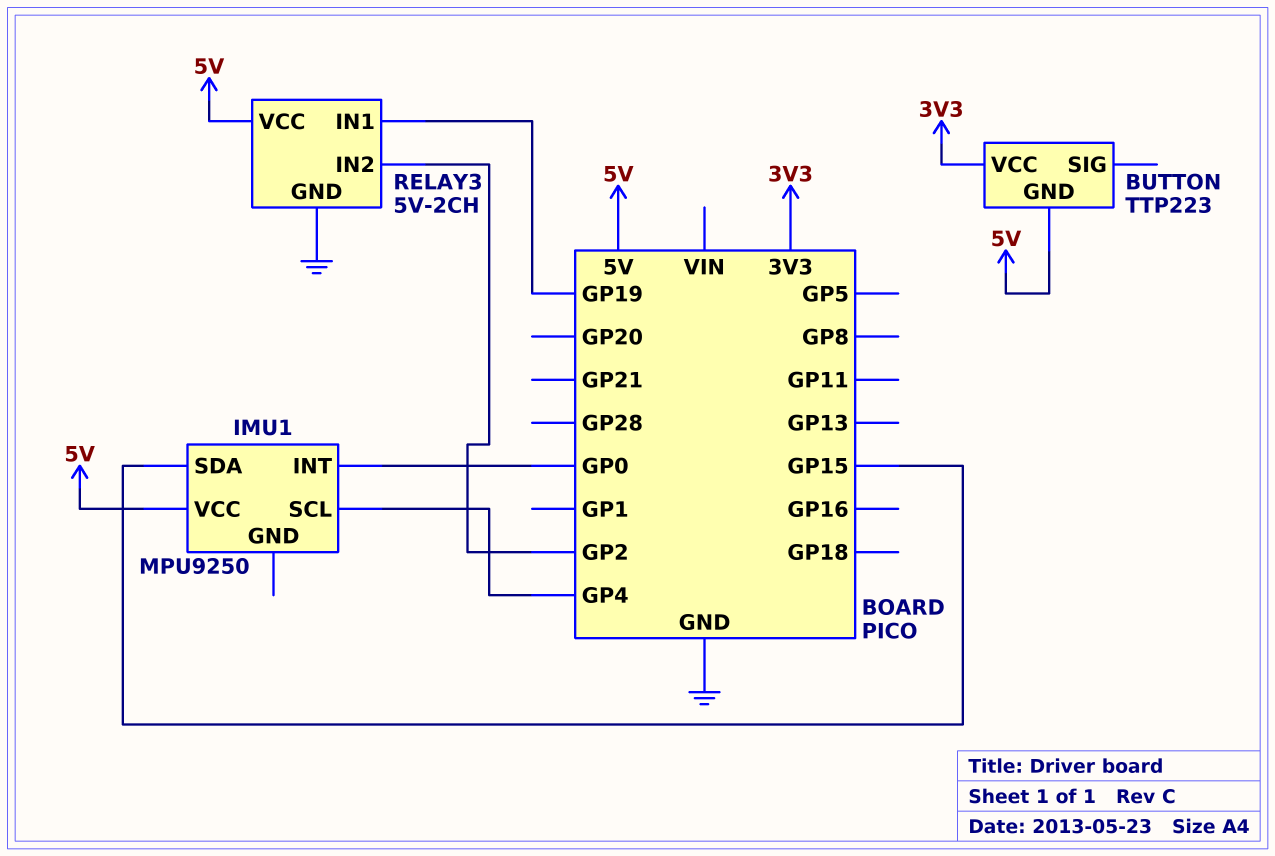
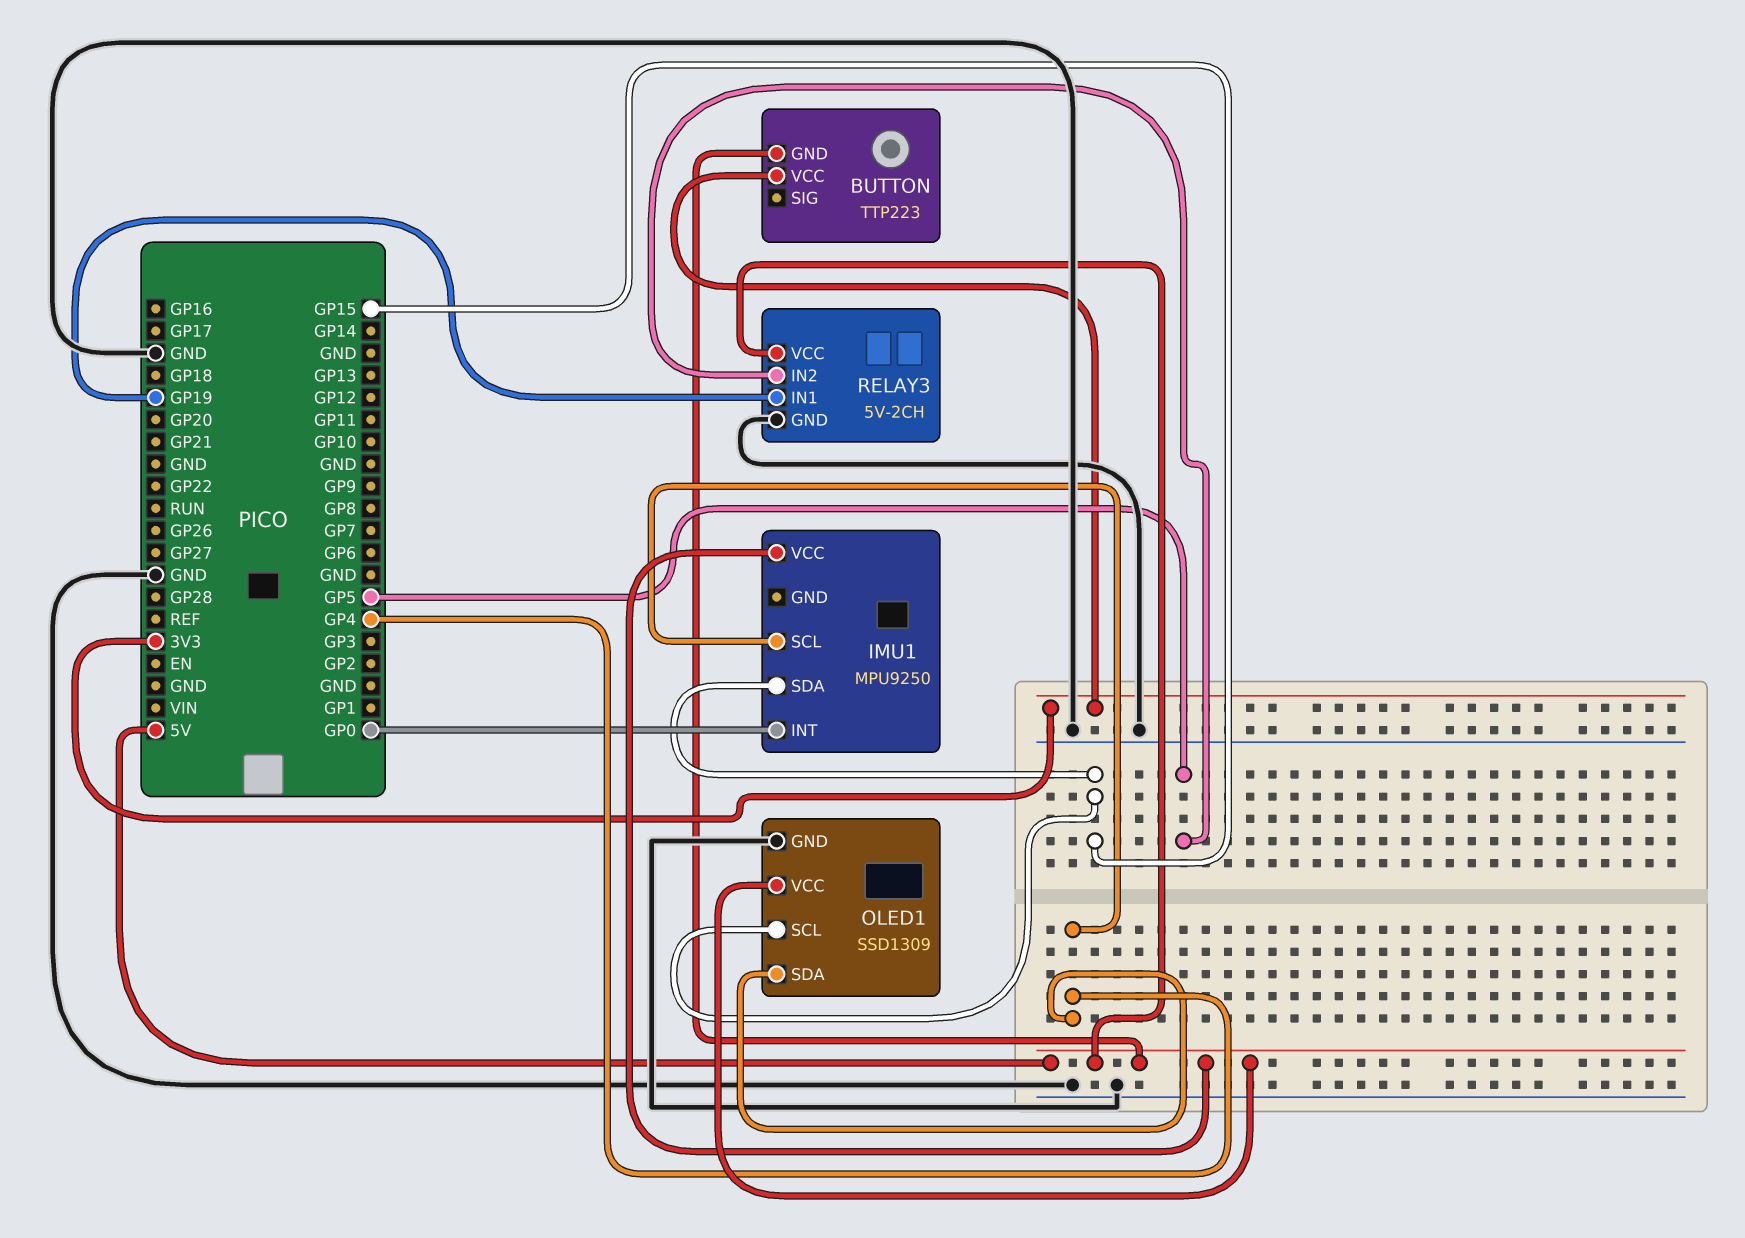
OLED1: none -> SSD1309
OLED1 pin GND: none -> GND
OLED1 pin SCL: none -> GP15
OLED1 pin SDA: none -> GP4
OLED1 pin VCC: none -> 5V
RELAY3 pin IN2: GP2 -> GP5

